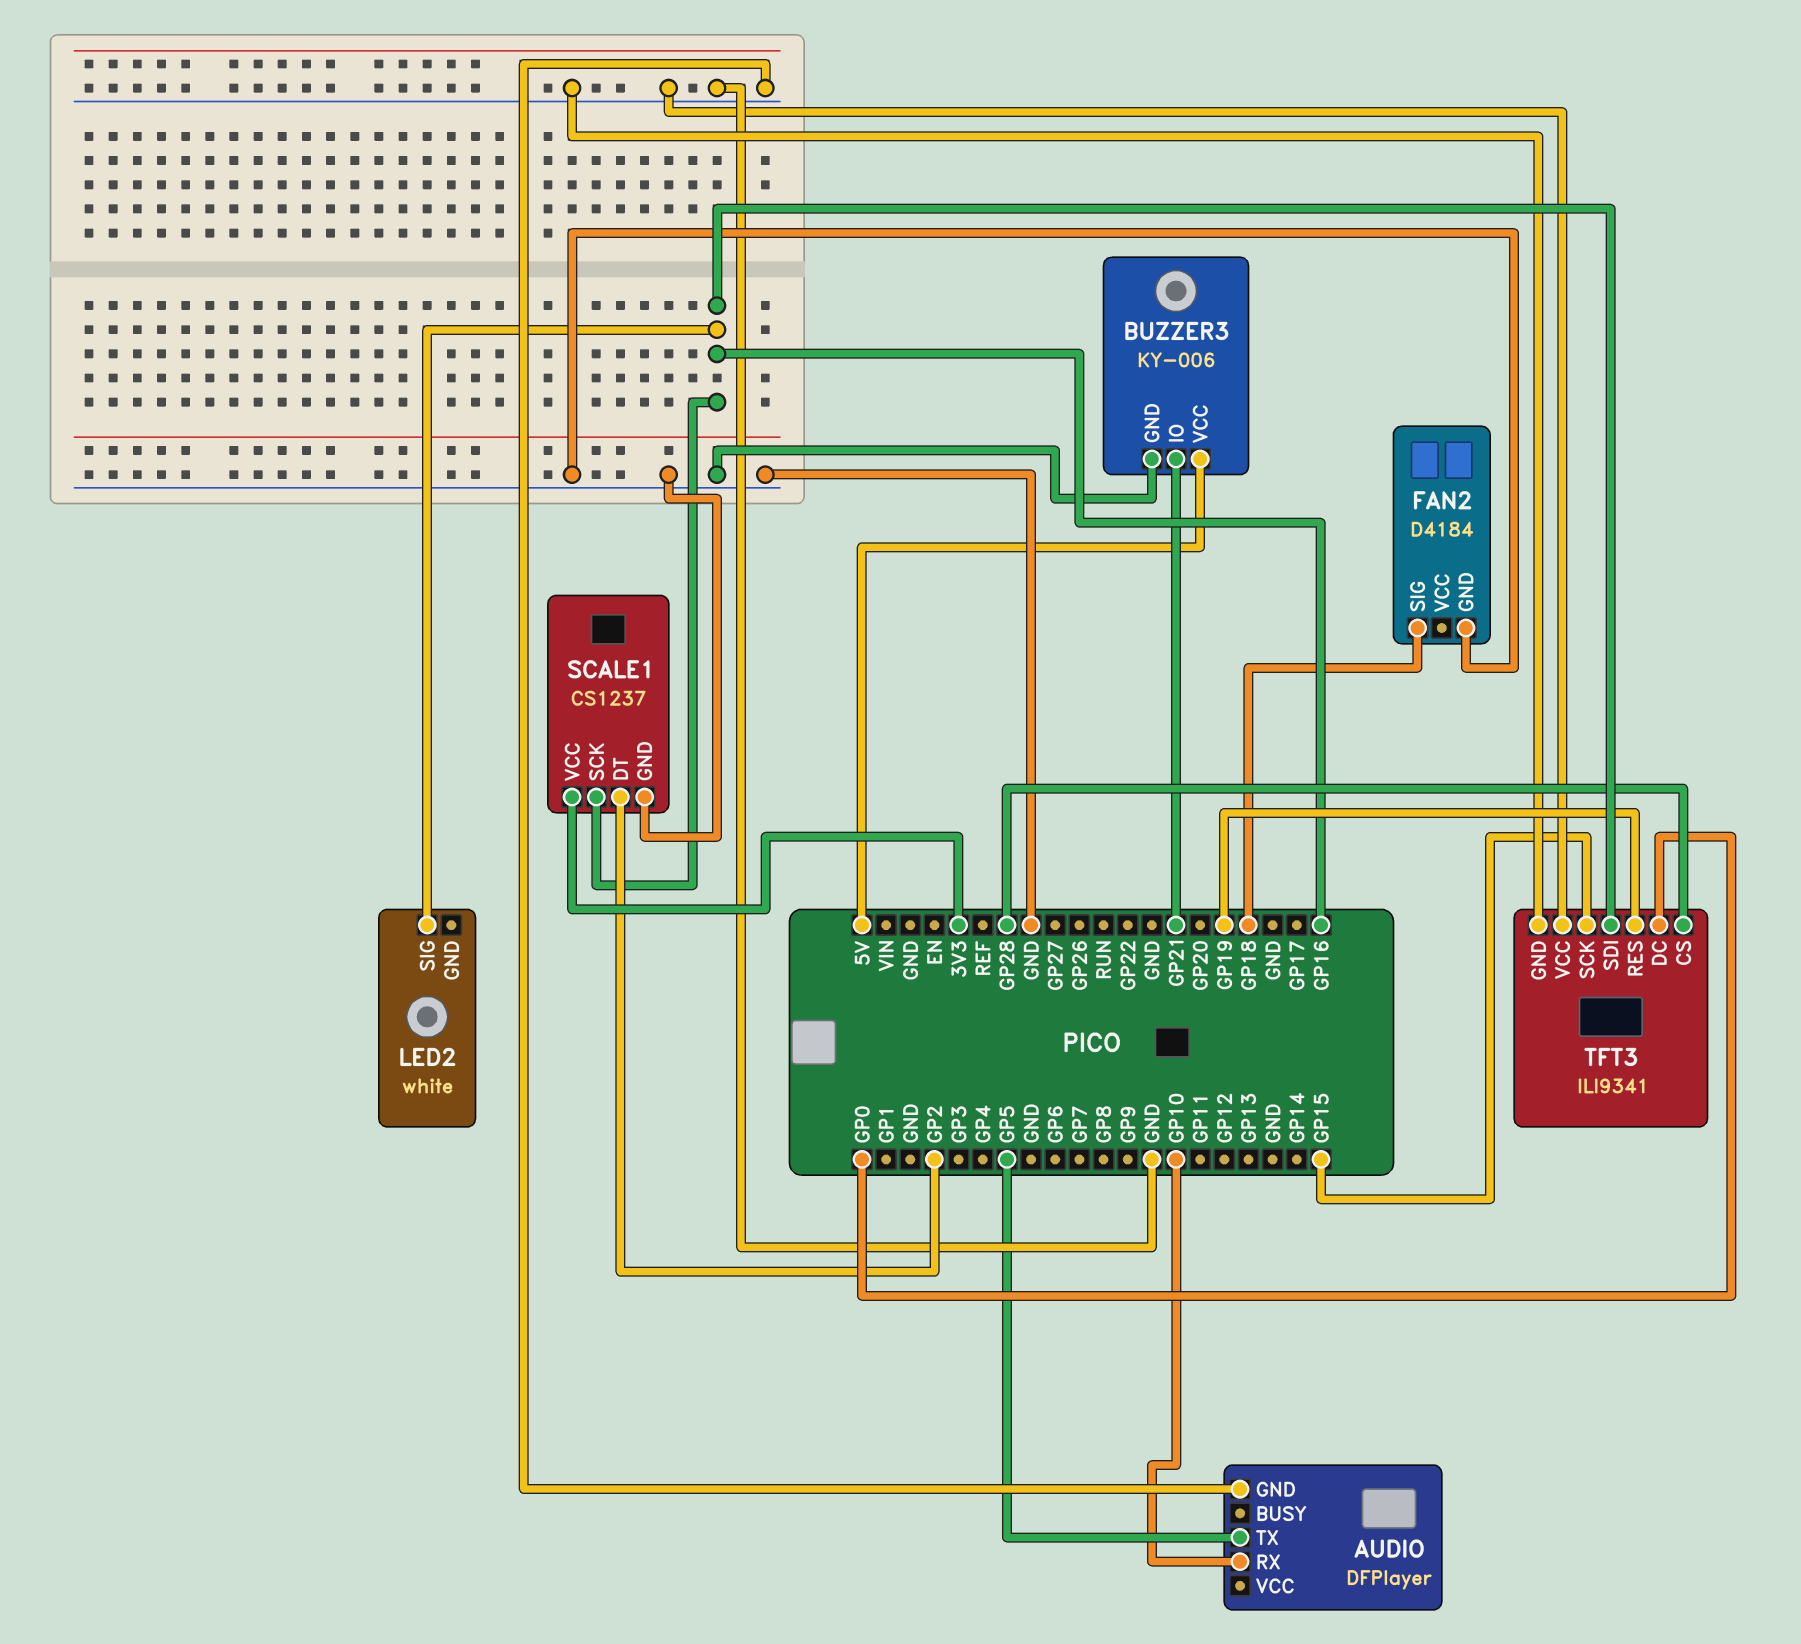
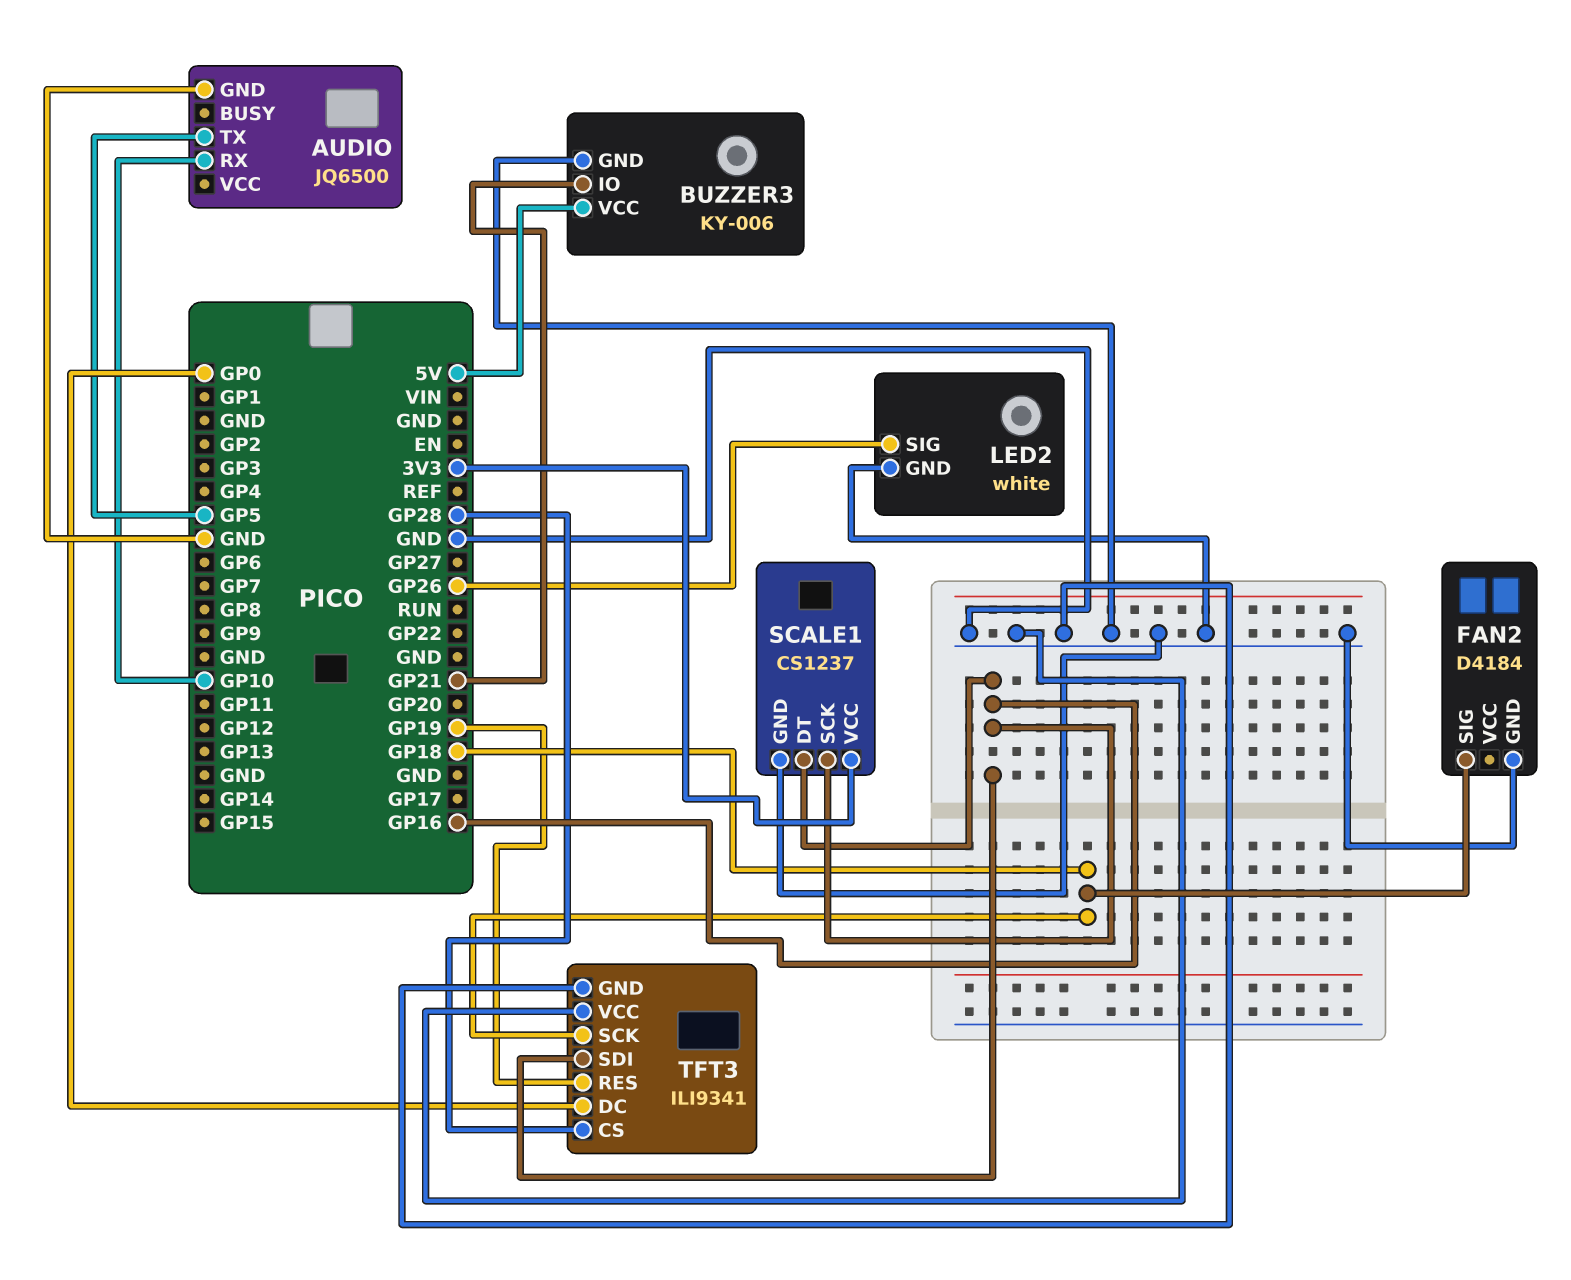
AUDIO: DFPlayer -> JQ6500
LED2 pin GND: none -> GND
LED2 pin SIG: GP16 -> GP26
SCALE1 pin DT: GP2 -> GP16
TFT3 pin SCK: GP15 -> GP18

